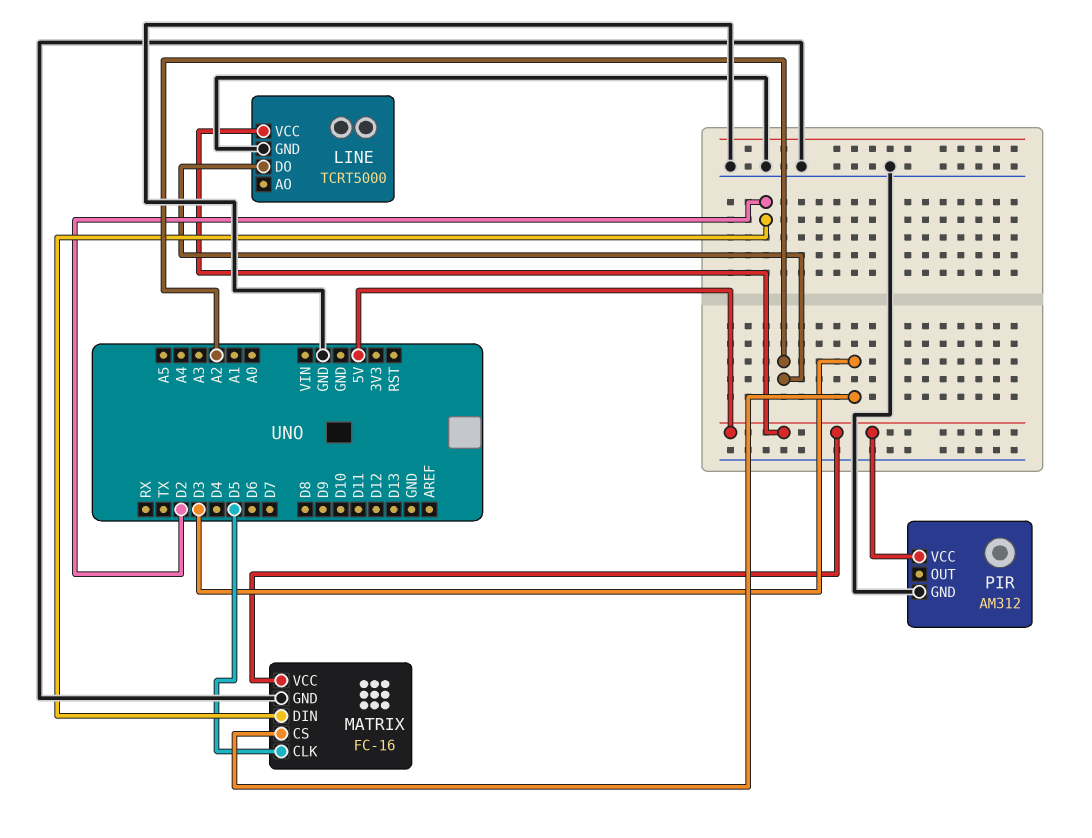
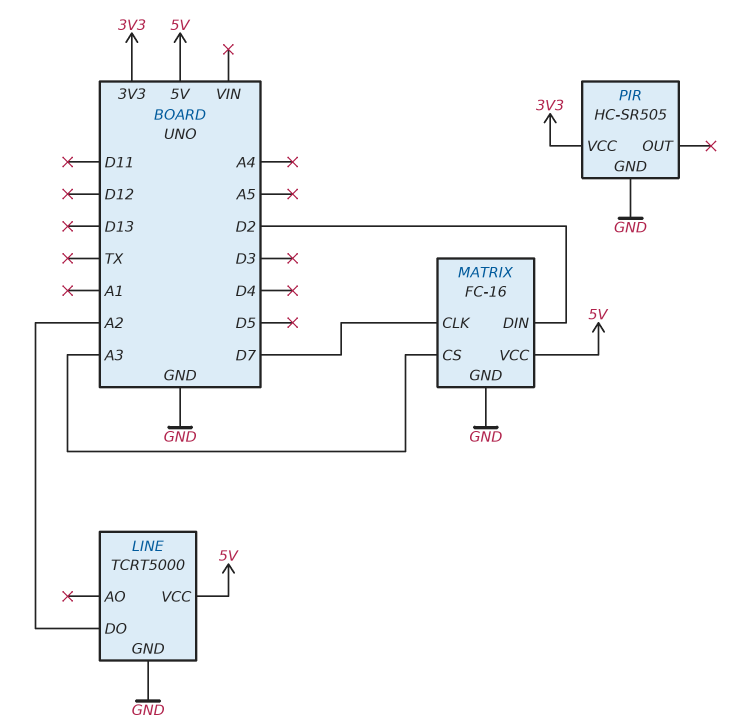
MATRIX pin CLK: D5 -> D7
MATRIX pin CS: D3 -> A3
PIR: AM312 -> HC-SR505
PIR pin VCC: 5V -> 3V3

